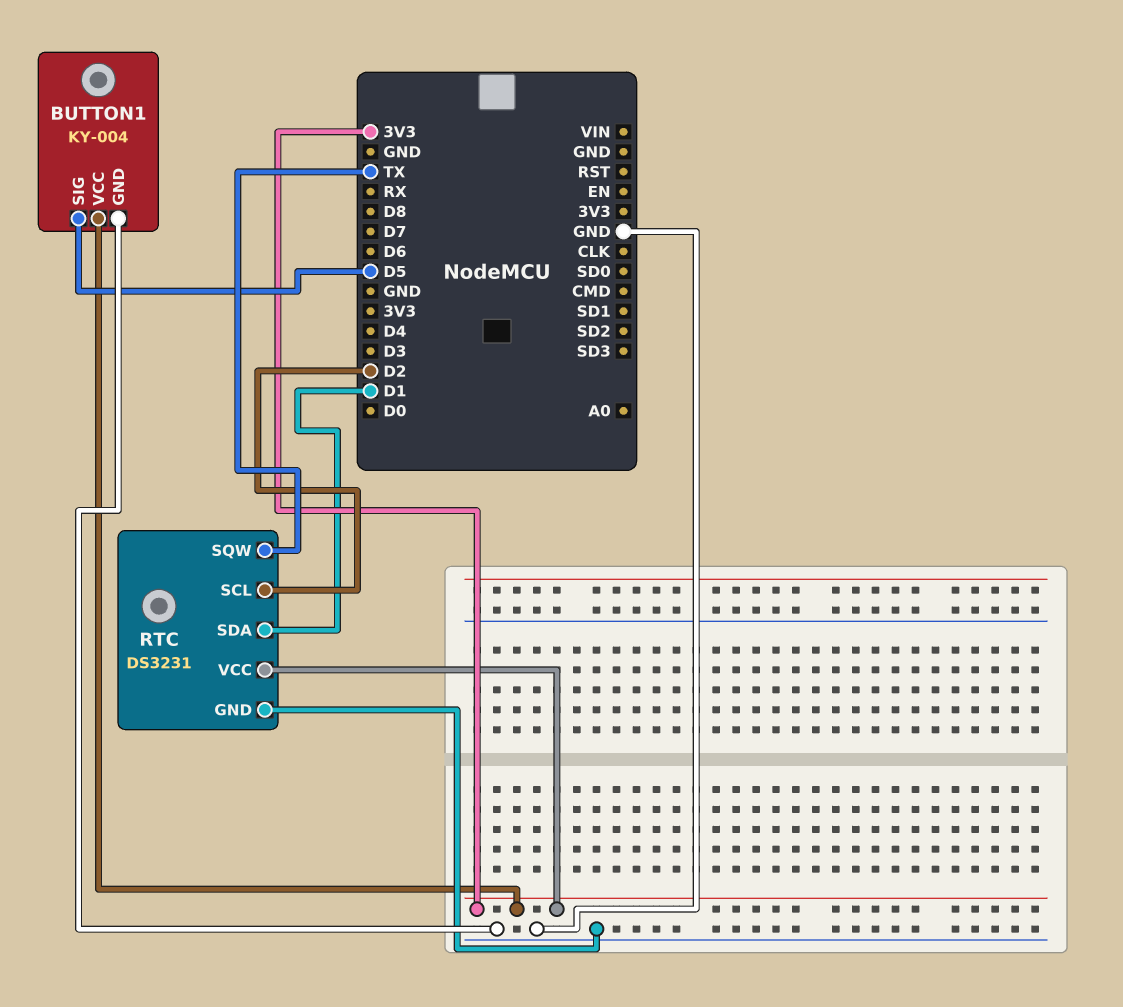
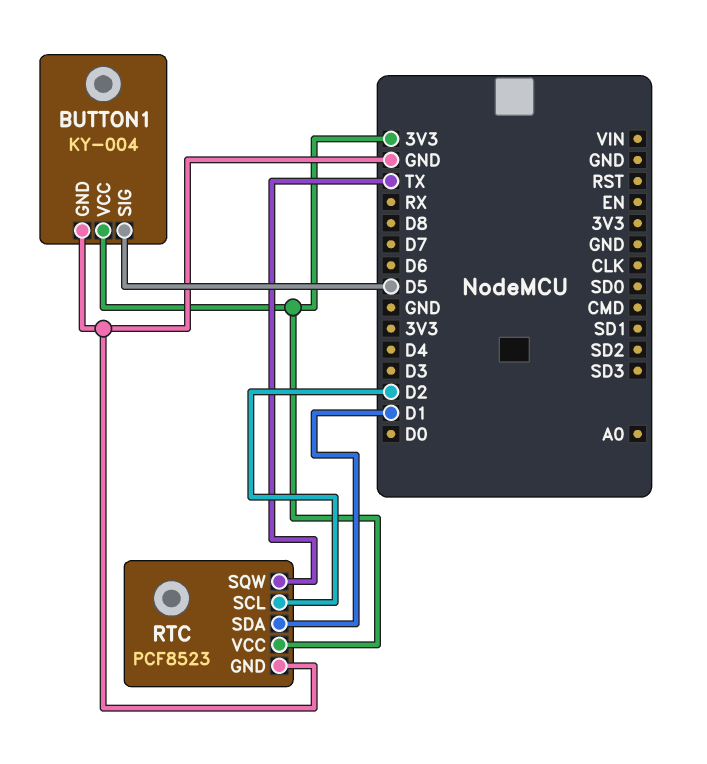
RTC: DS3231 -> PCF8523

